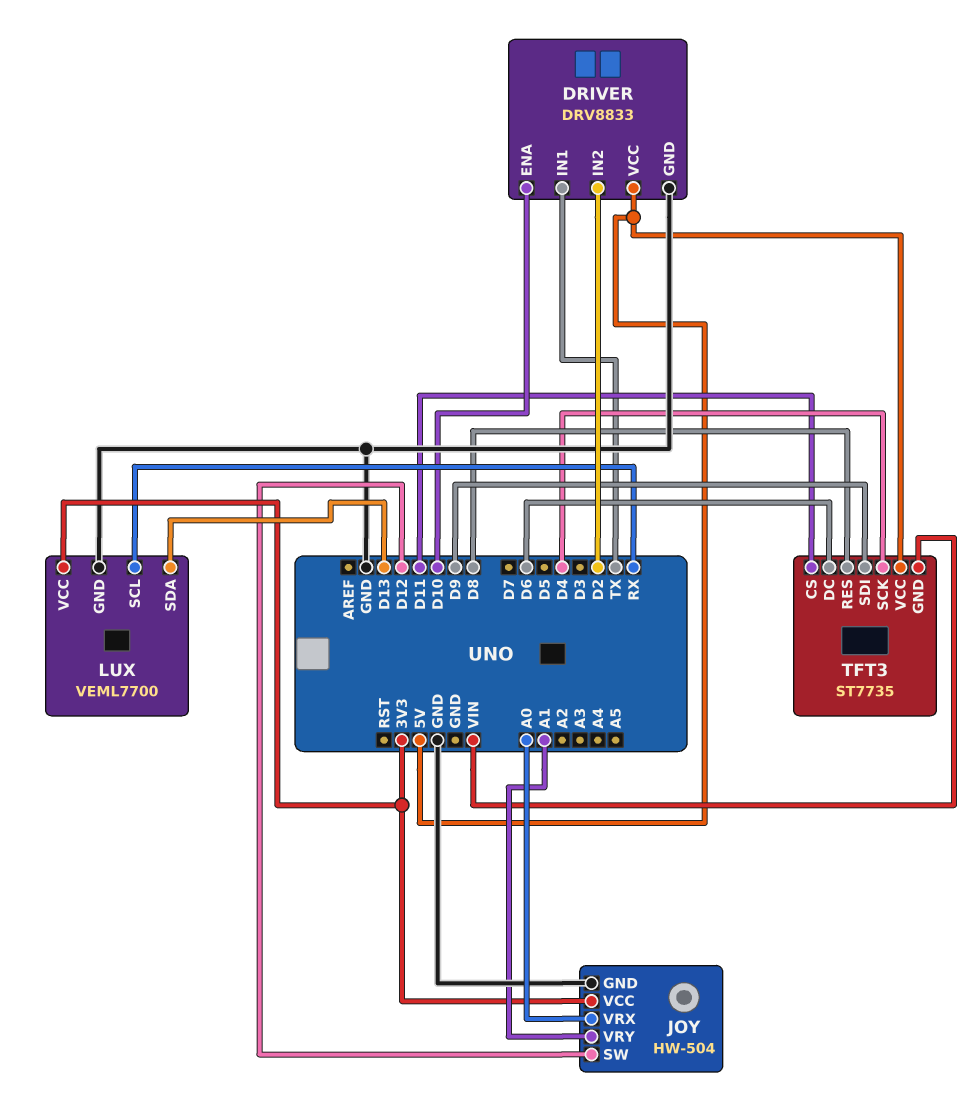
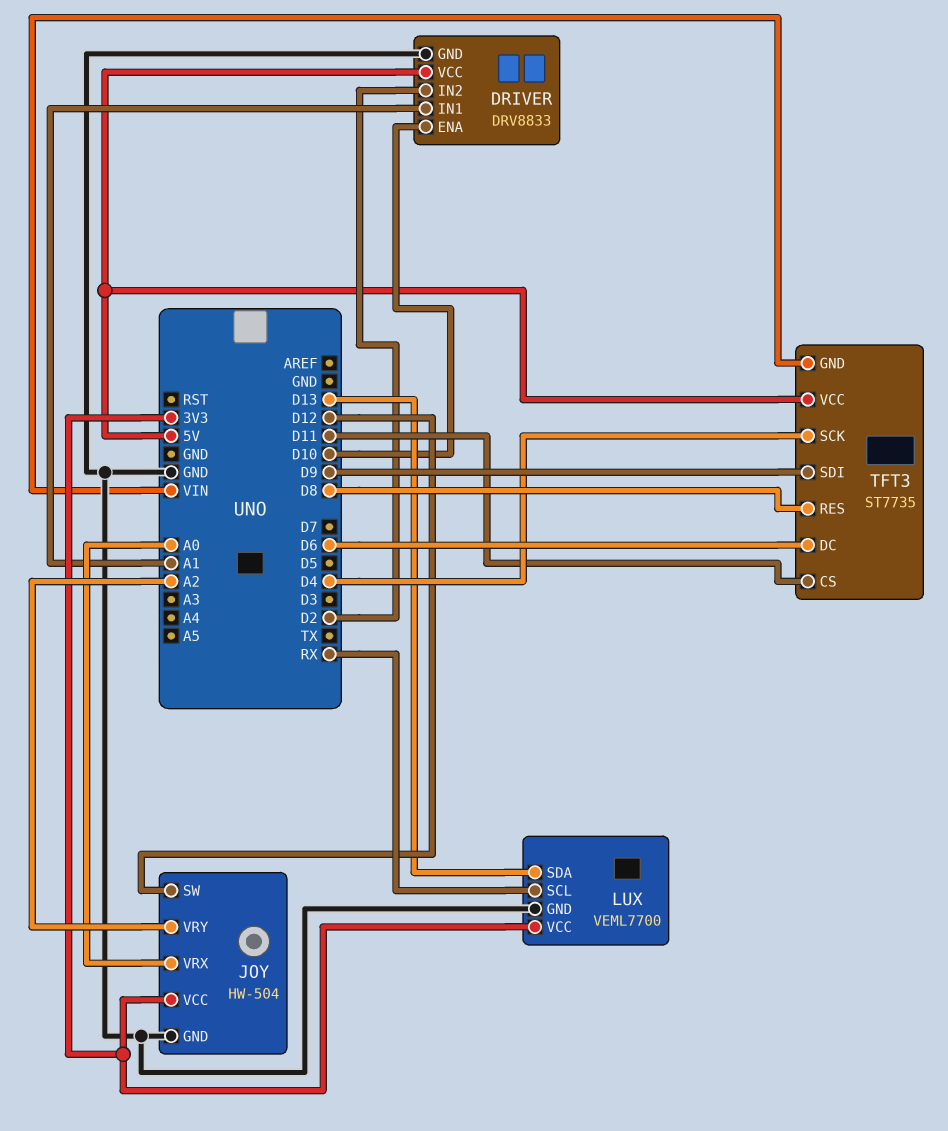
DRIVER pin IN1: TX -> A1
JOY pin VRY: A1 -> A2

